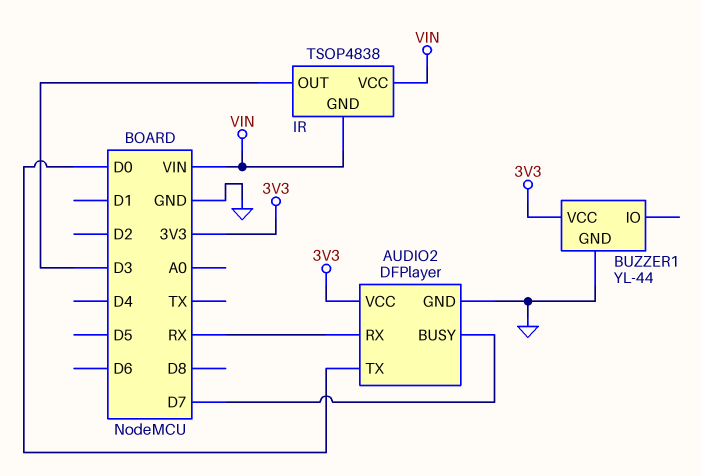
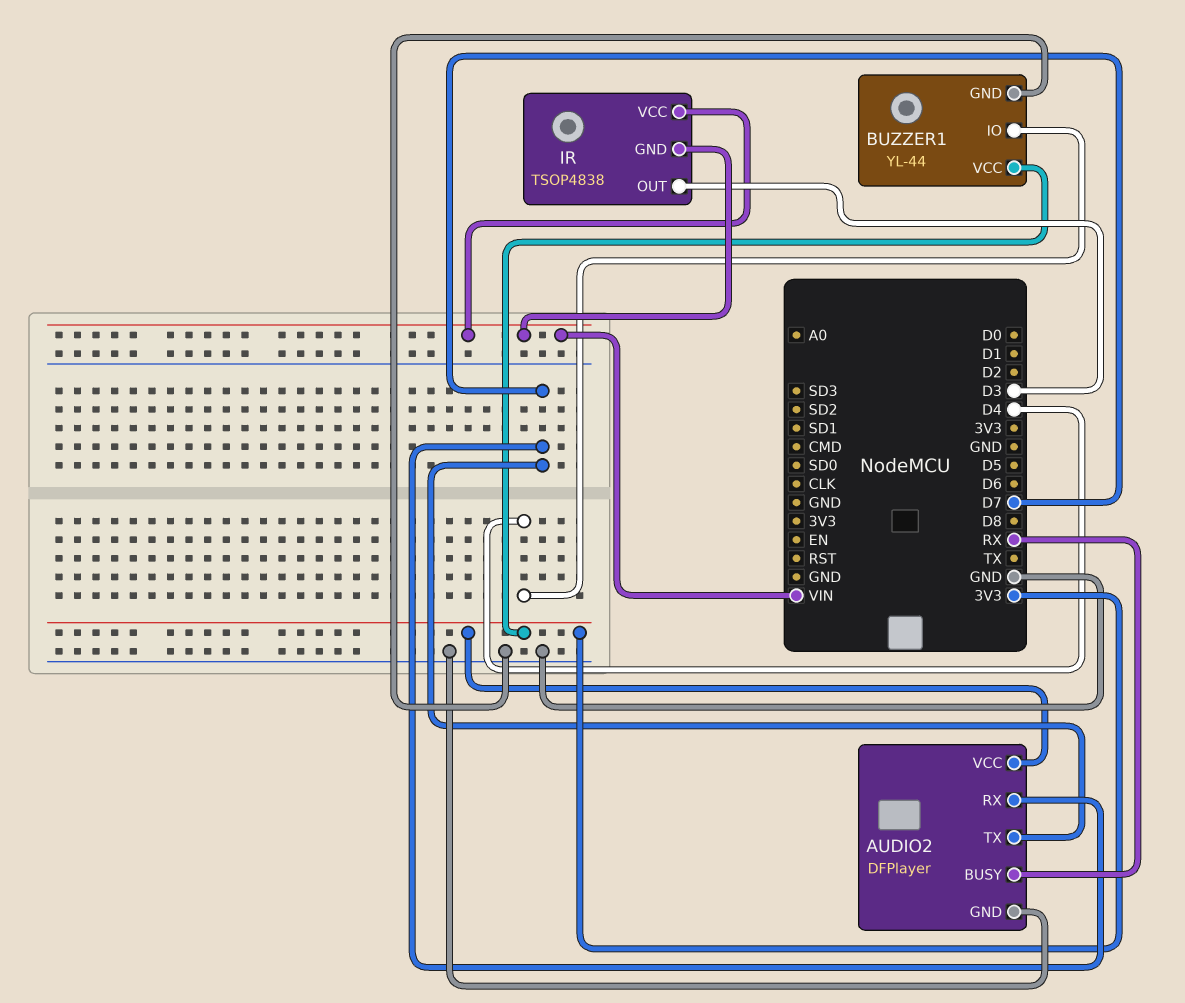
AUDIO2 pin BUSY: D7 -> RX
AUDIO2 pin RX: RX -> D7
AUDIO2 pin TX: D0 -> D7
BUZZER1 pin IO: none -> D4

